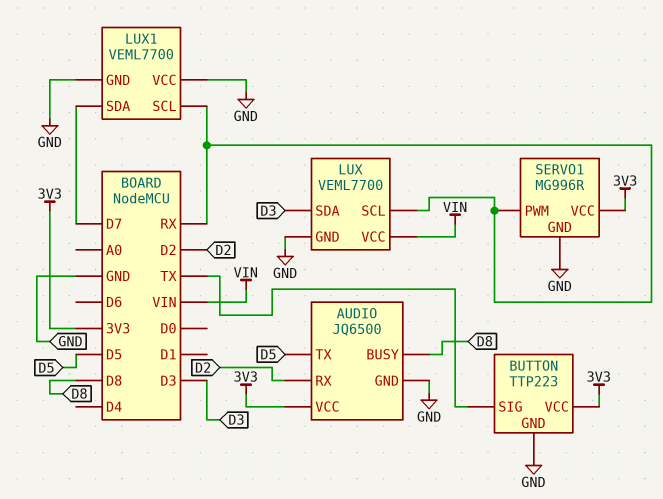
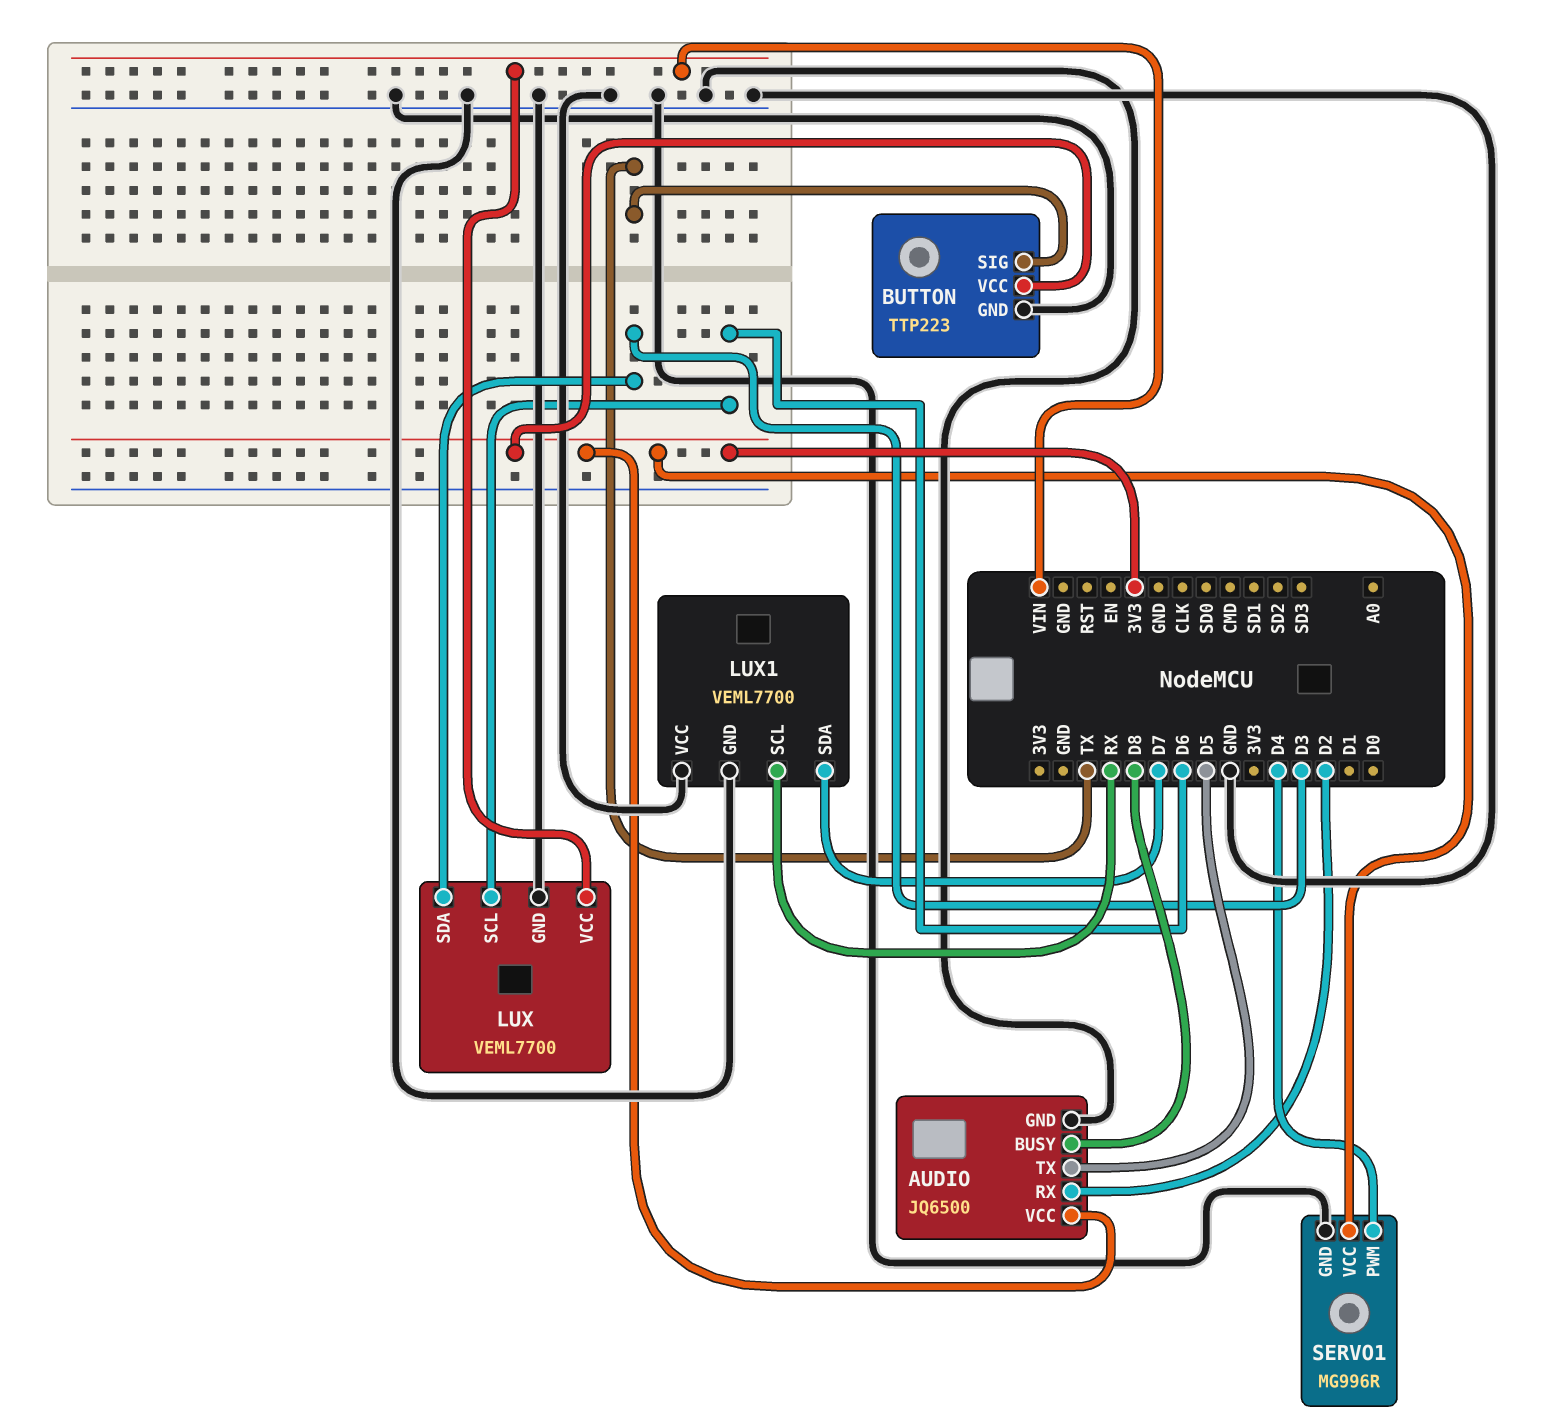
LUX pin SCL: RX -> D6
SERVO1 pin PWM: RX -> D4

